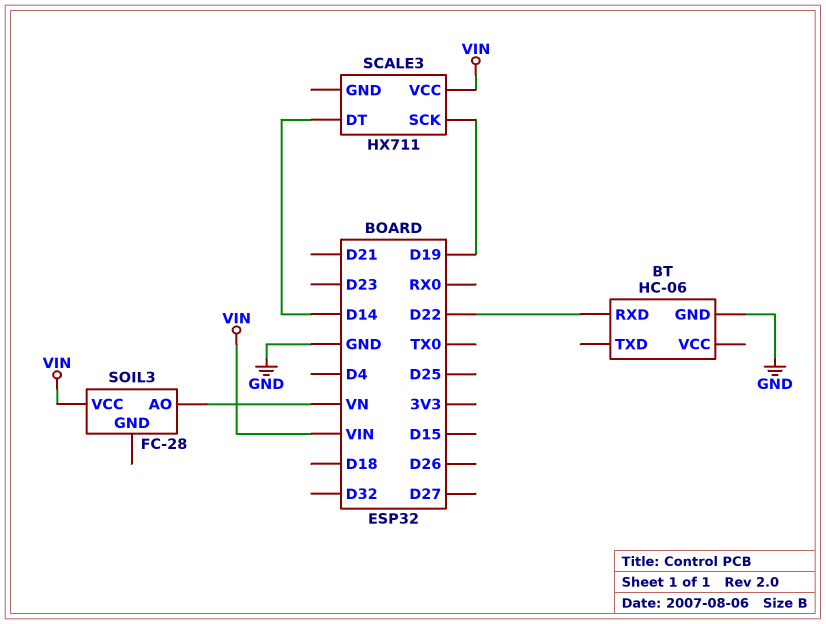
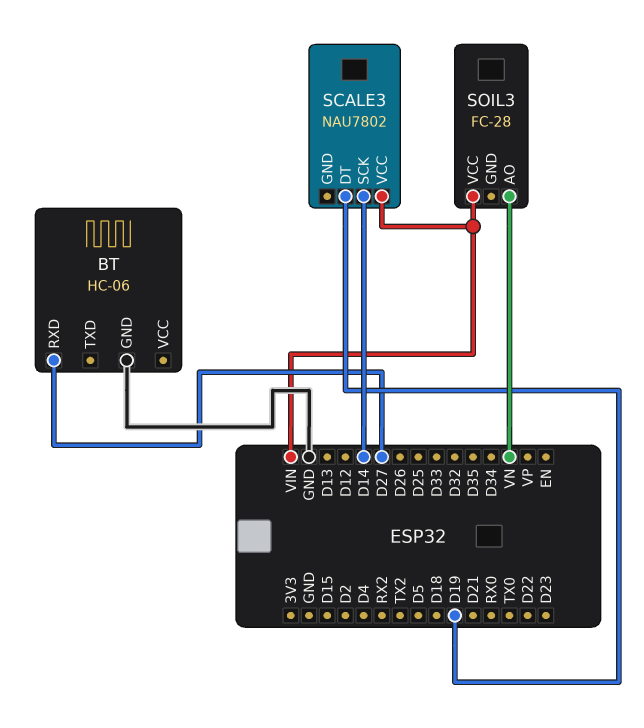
BT pin RXD: D22 -> D27
SCALE3: HX711 -> NAU7802
SCALE3 pin DT: D14 -> D19
SCALE3 pin SCK: D19 -> D14

